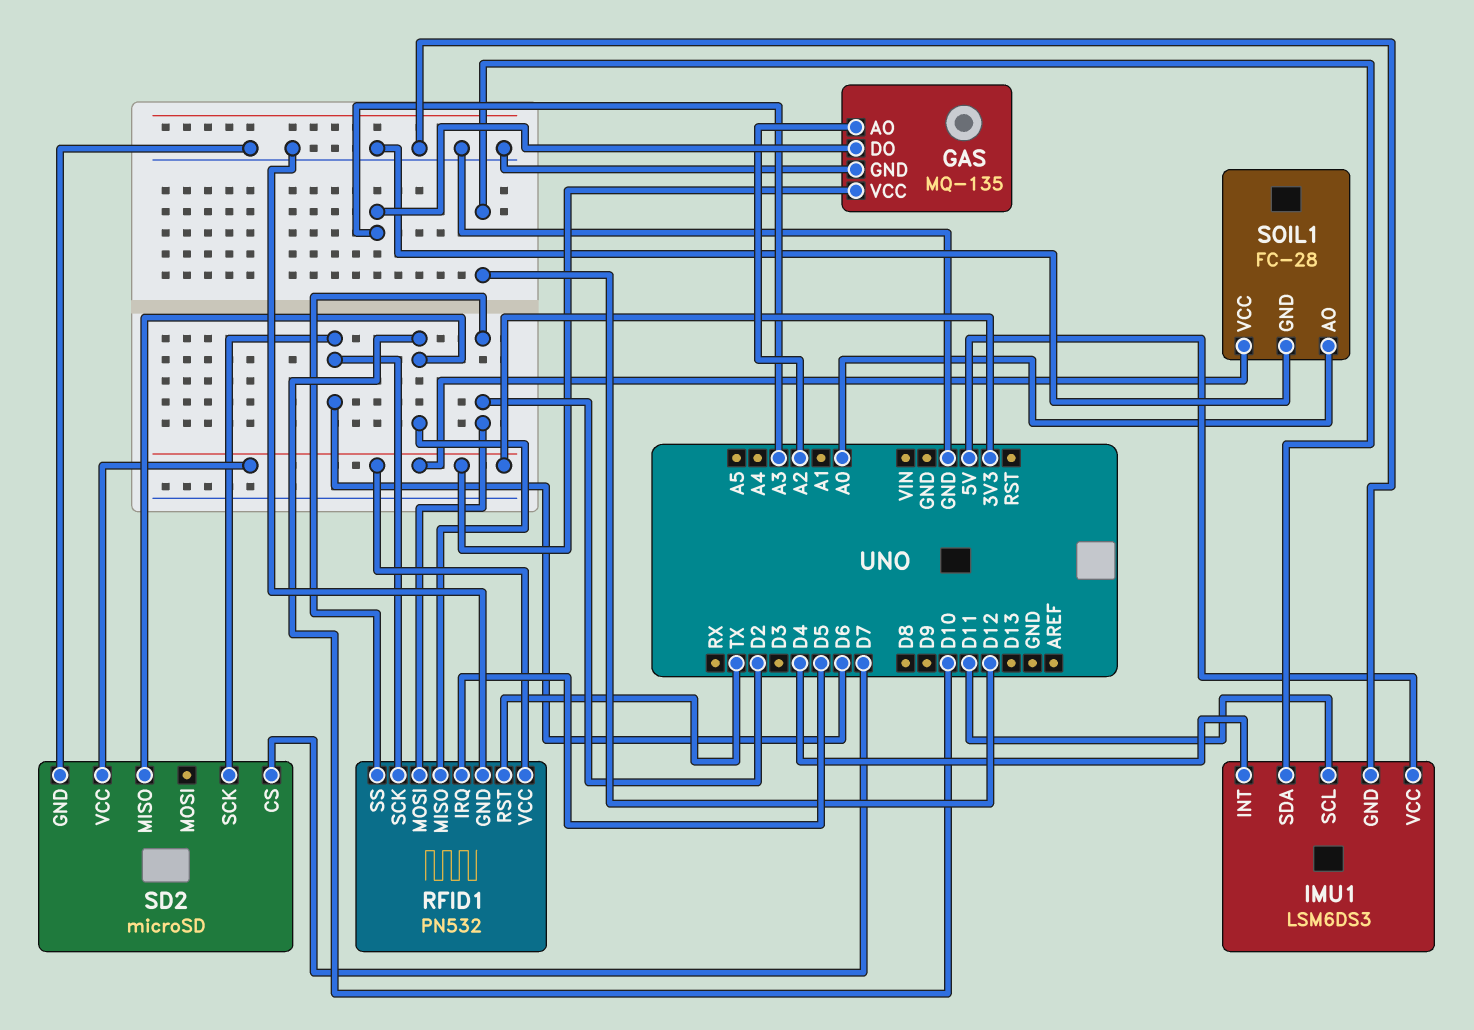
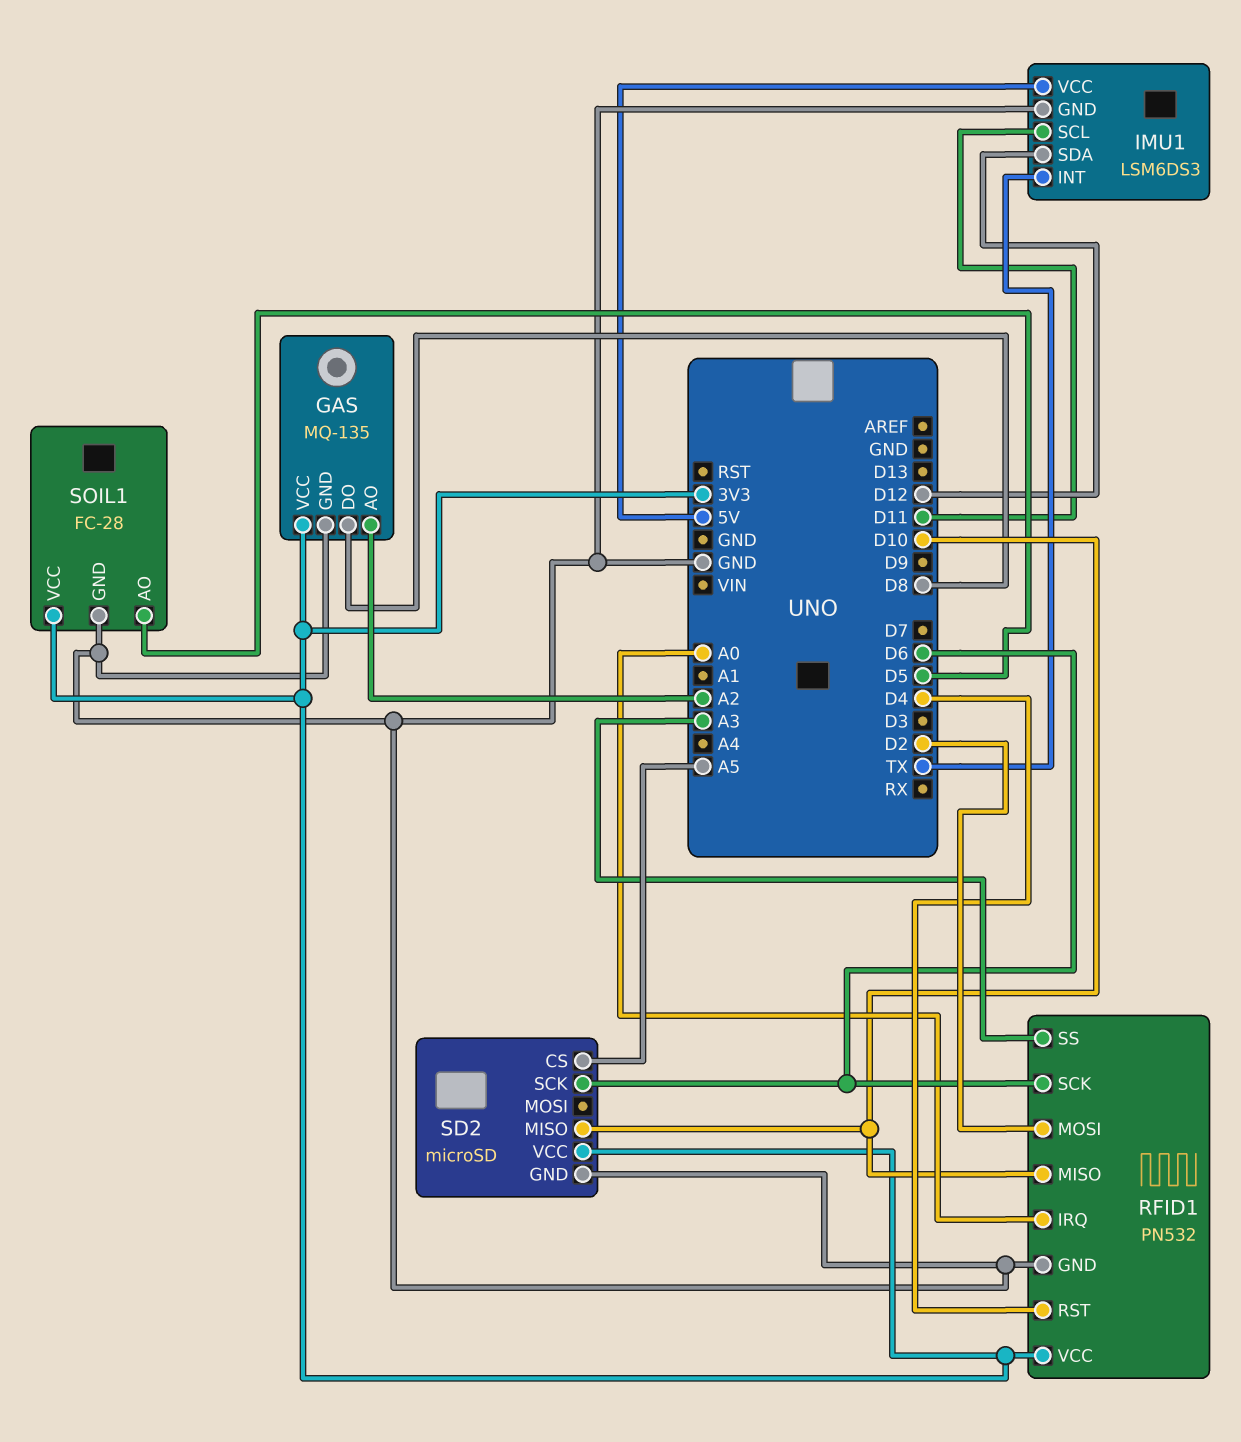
GAS pin DO: A3 -> D8
IMU1 pin INT: D4 -> TX
RFID1 pin IRQ: D5 -> A0
RFID1 pin RST: TX -> D4
RFID1 pin SS: D2 -> A3
SD2 pin CS: D7 -> A5
SOIL1 pin AO: A0 -> D5

